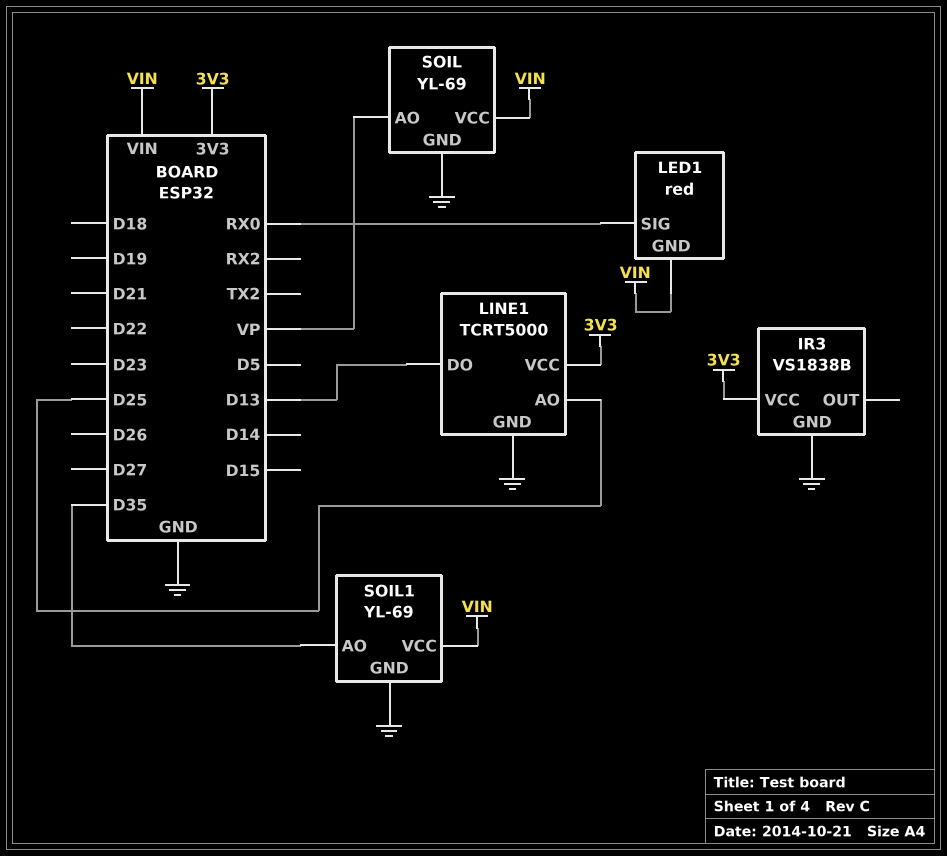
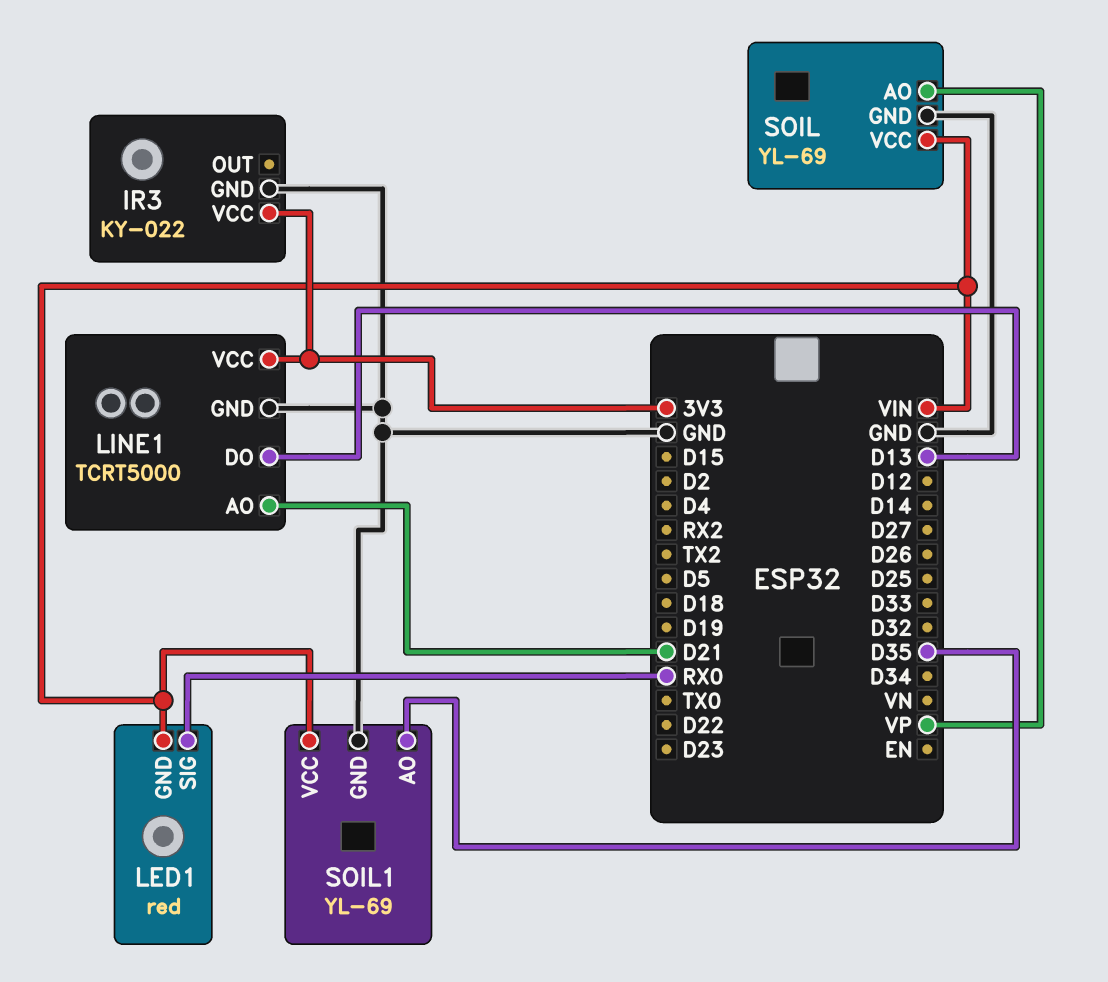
IR3: VS1838B -> KY-022
LINE1 pin AO: D25 -> D21

